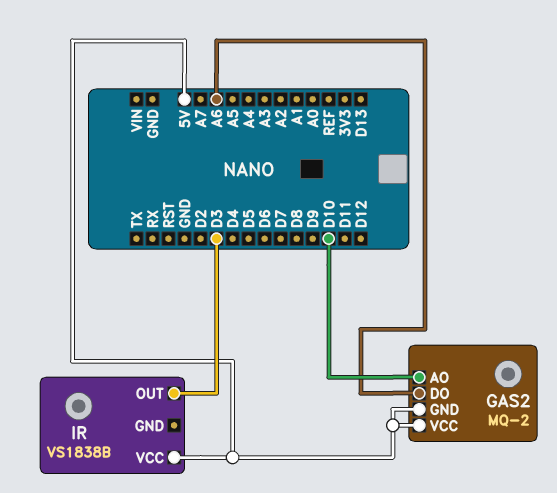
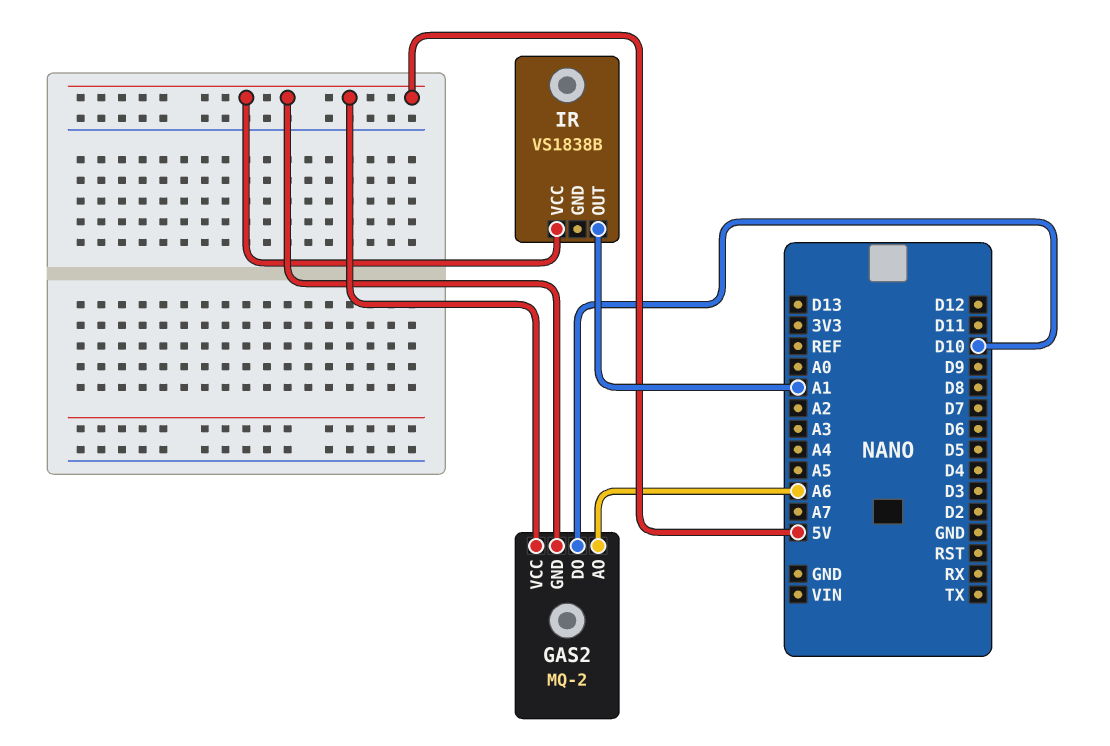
GAS2 pin AO: D10 -> A6
GAS2 pin DO: A6 -> D10
IR pin OUT: D3 -> A1

